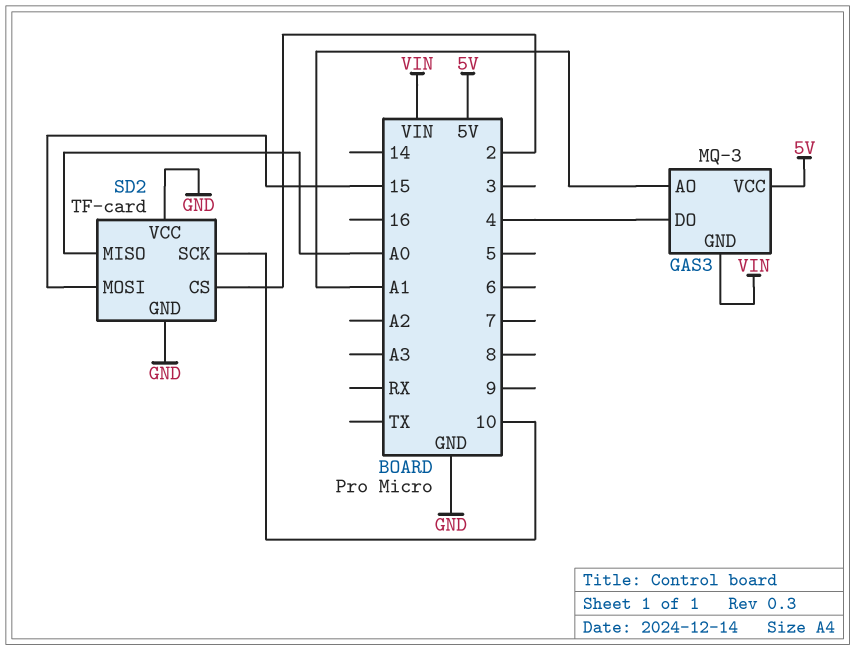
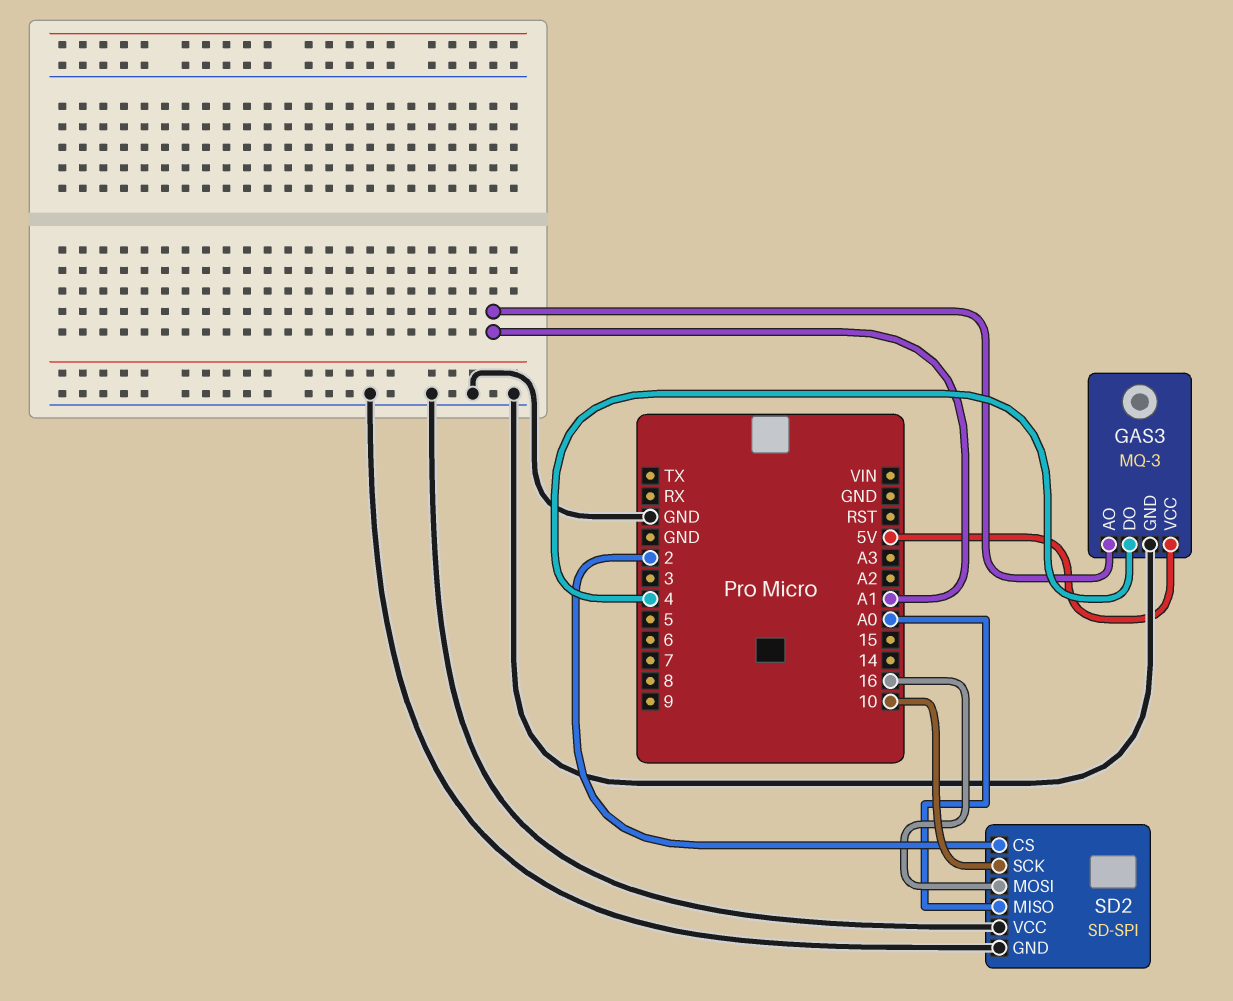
GAS3 pin GND: VIN -> GND
SD2: TF-card -> SD-SPI
SD2 pin MOSI: 15 -> 16

